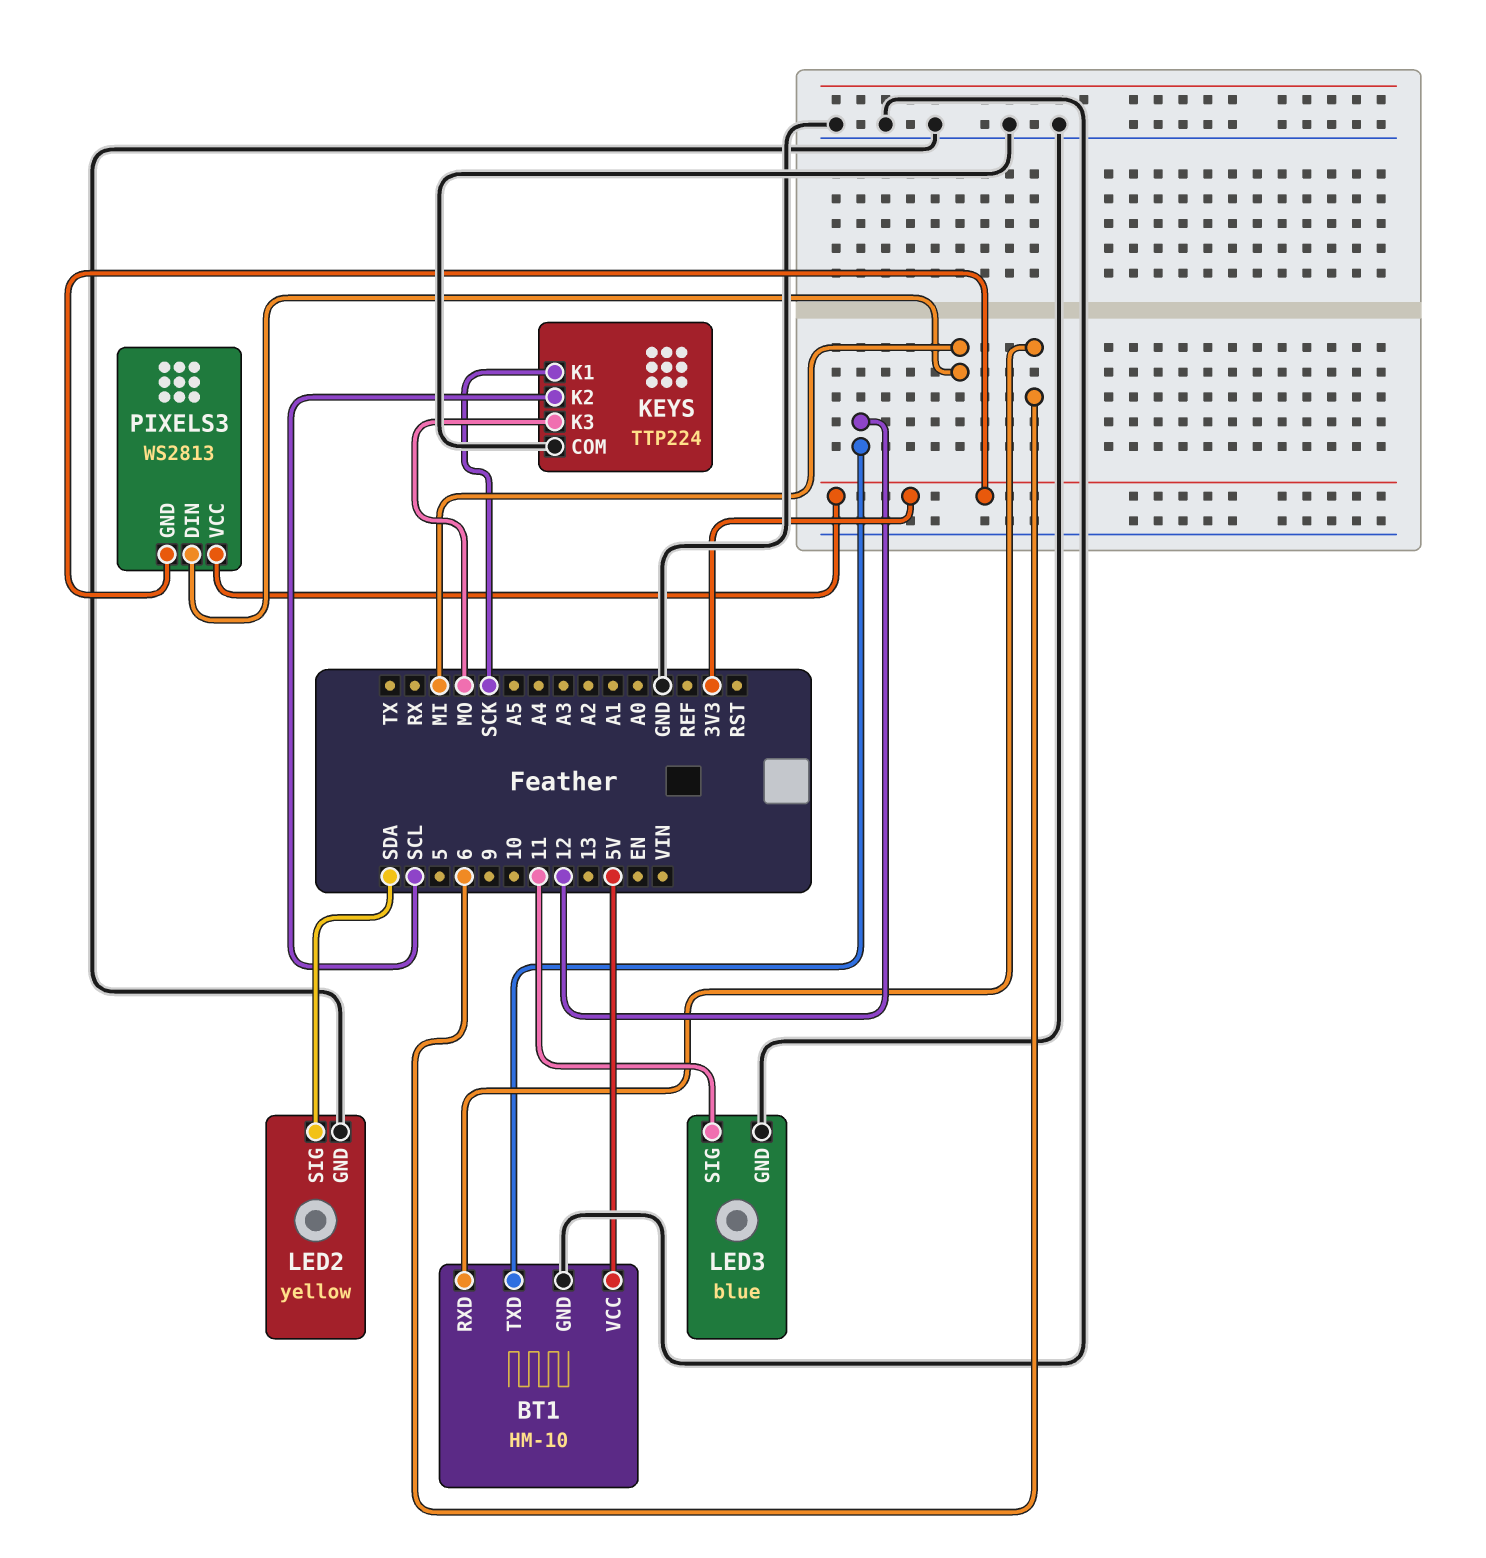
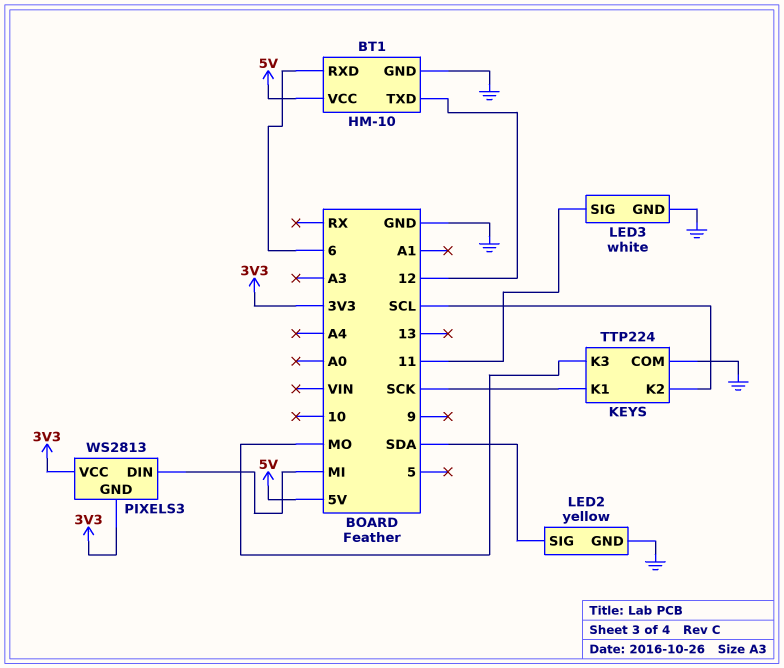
LED3: blue -> white

